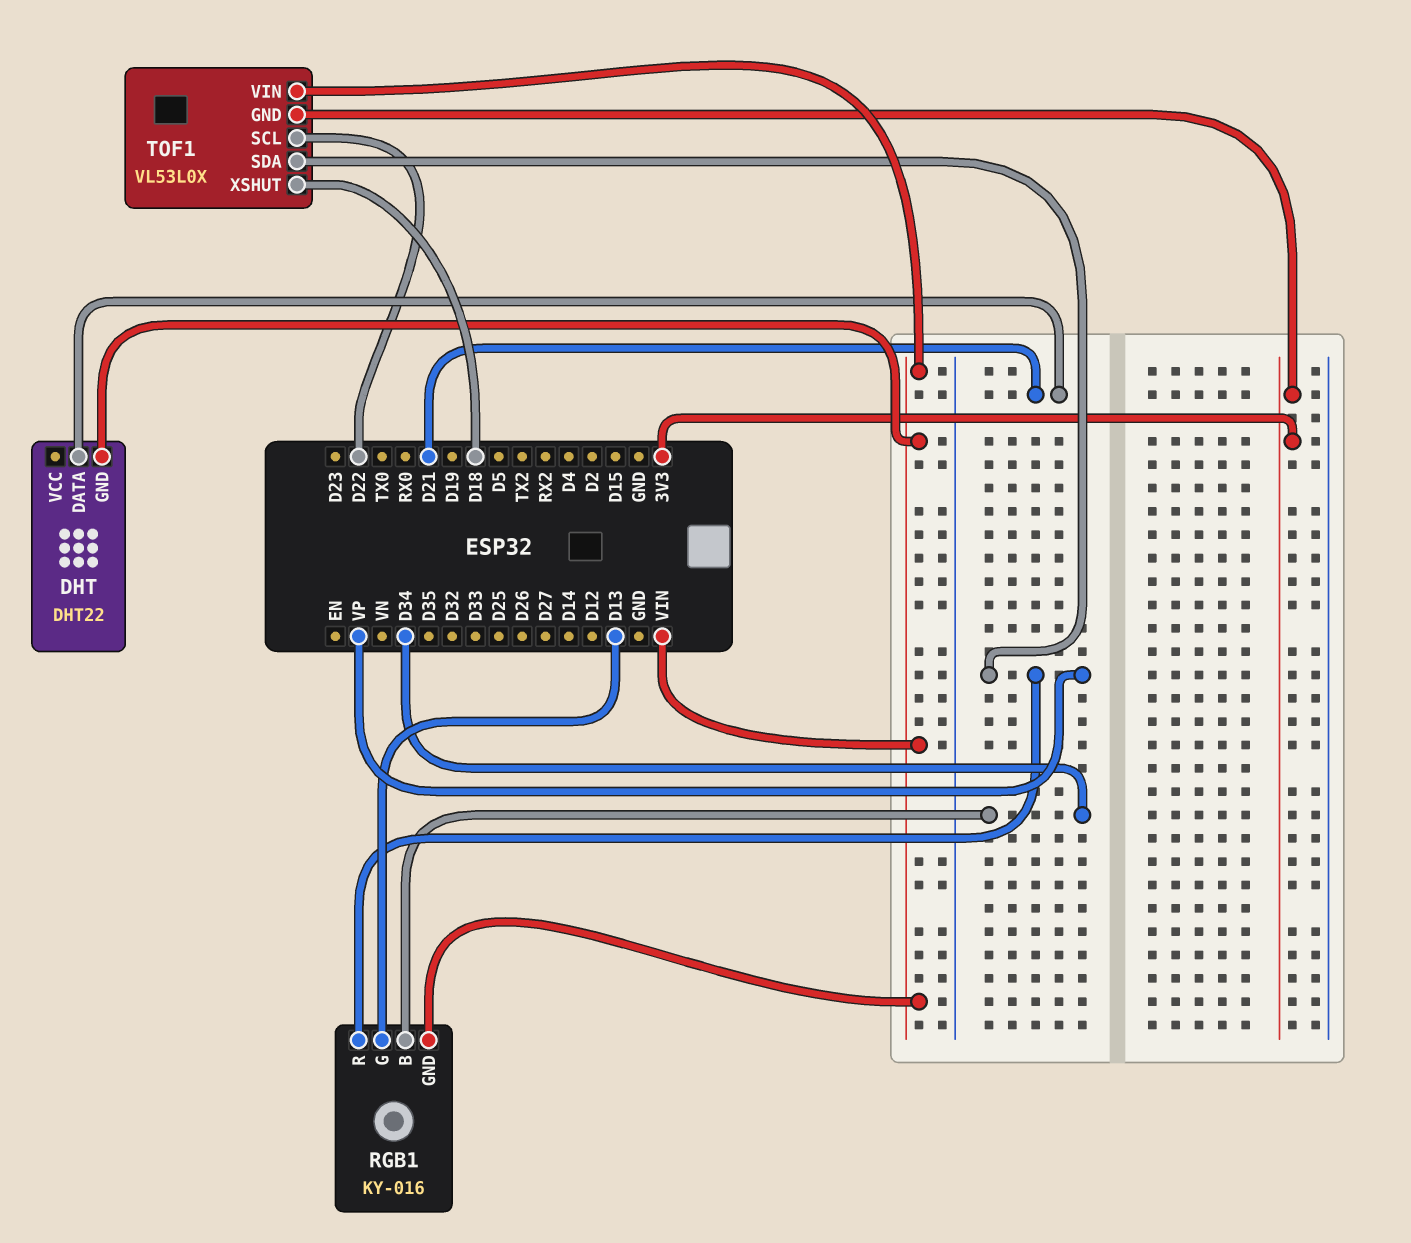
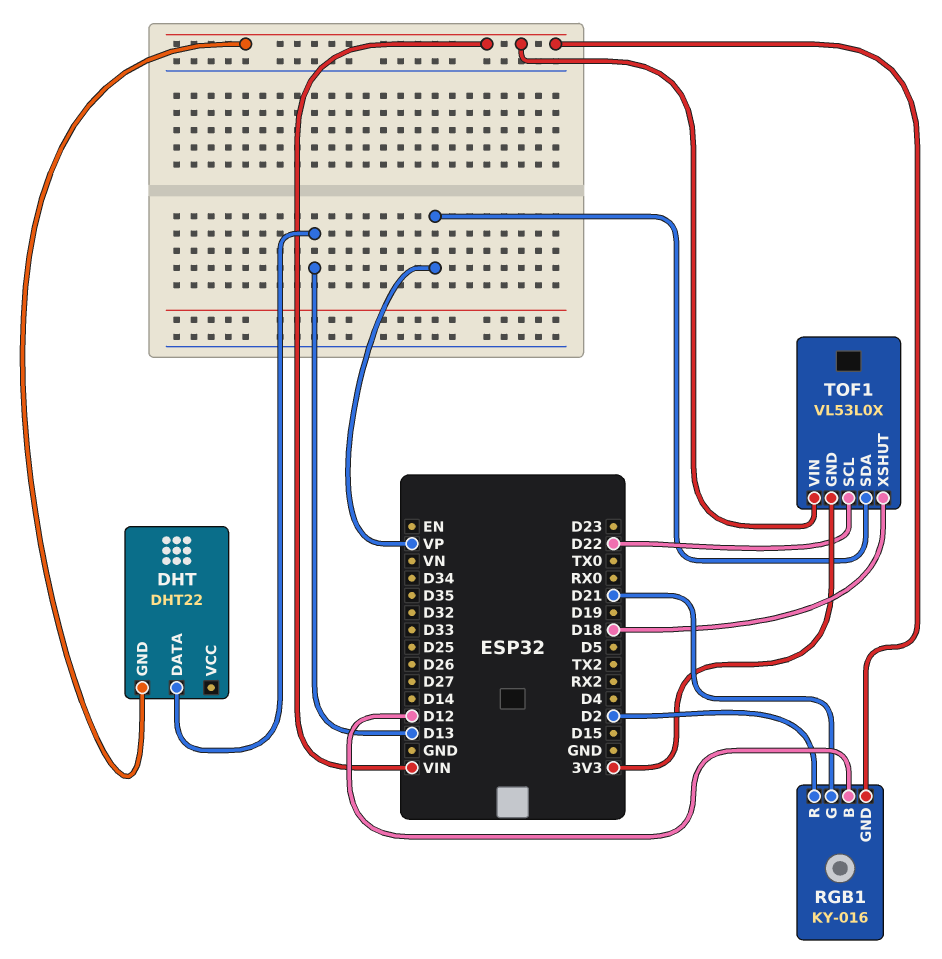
DHT pin DATA: D21 -> D13
RGB1 pin B: D34 -> D12
RGB1 pin G: D13 -> D21
RGB1 pin R: VP -> D2

